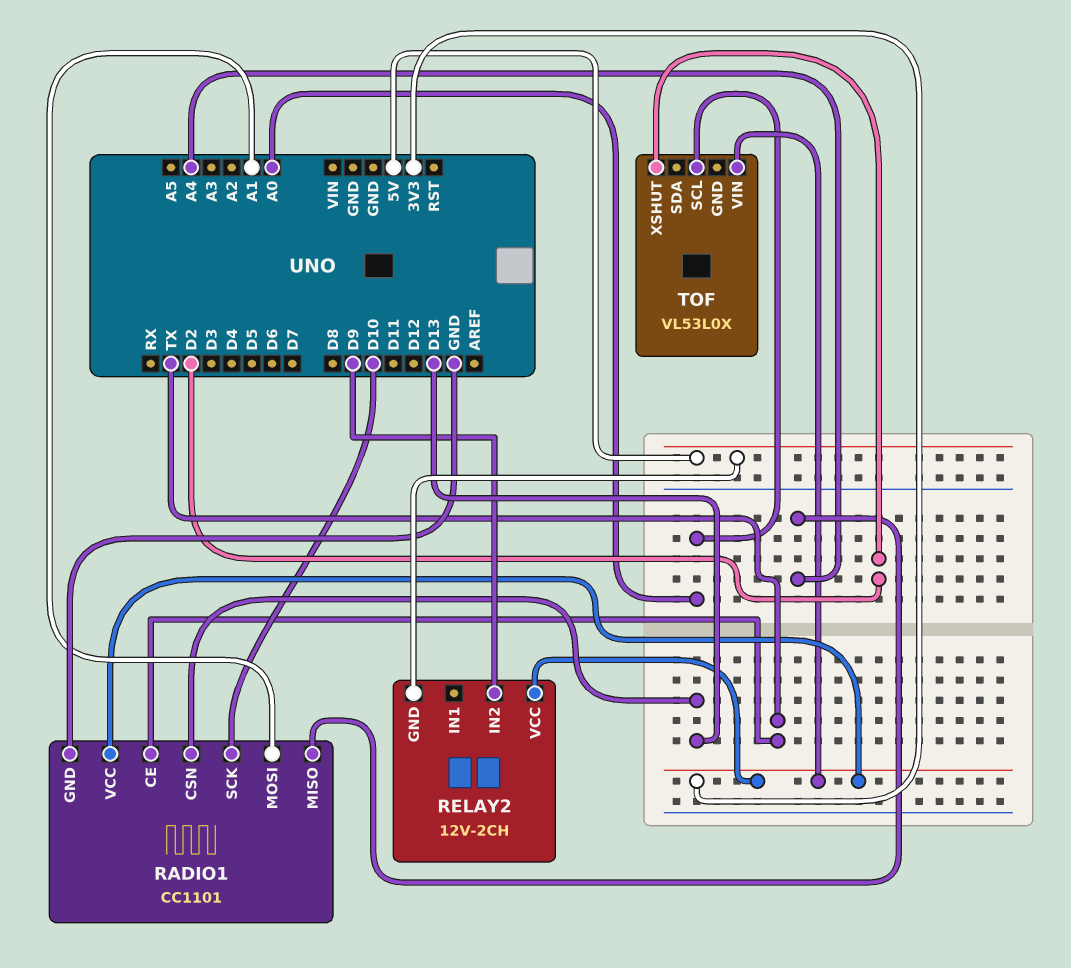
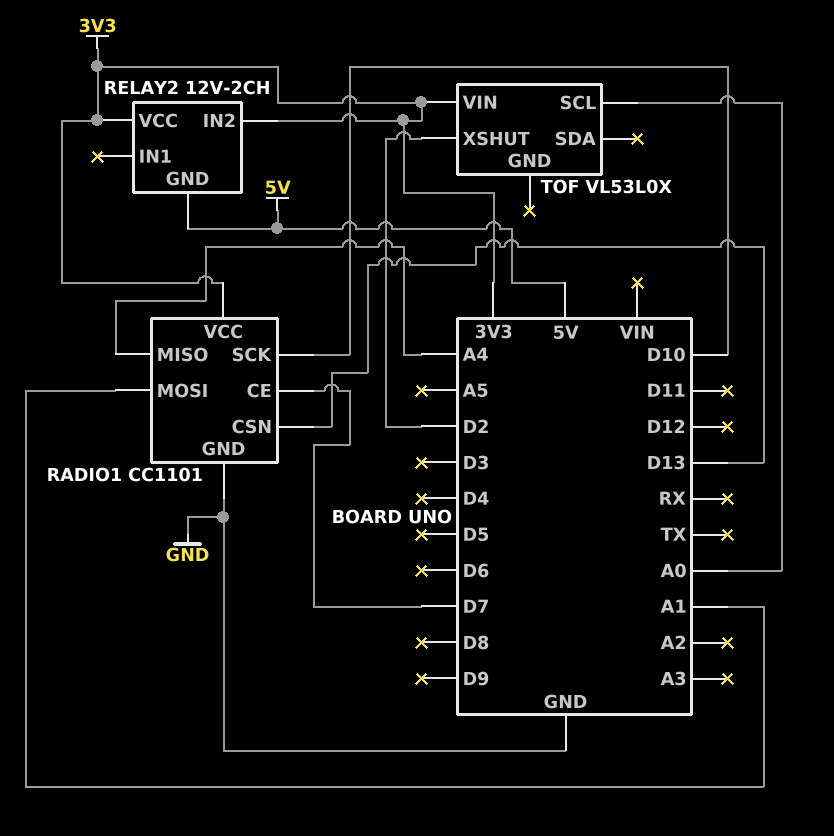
RADIO1 pin CE: TX -> D7
RELAY2 pin IN2: D9 -> 3V3

